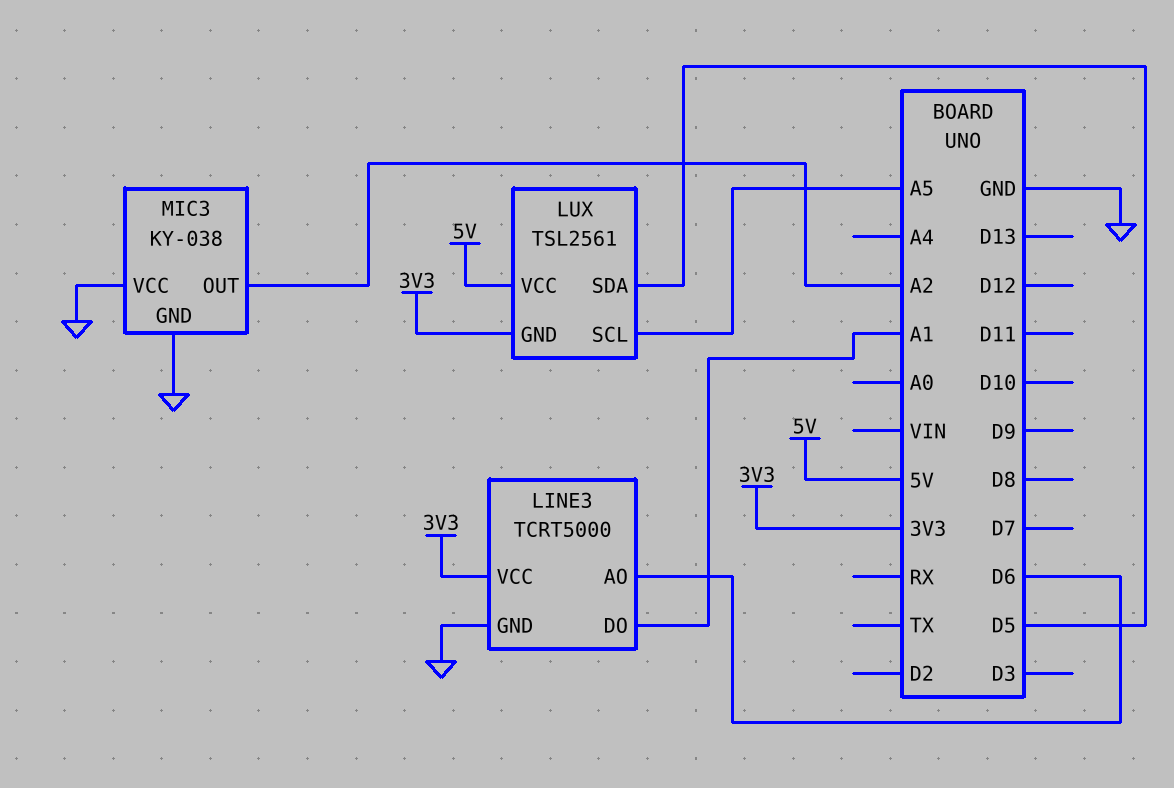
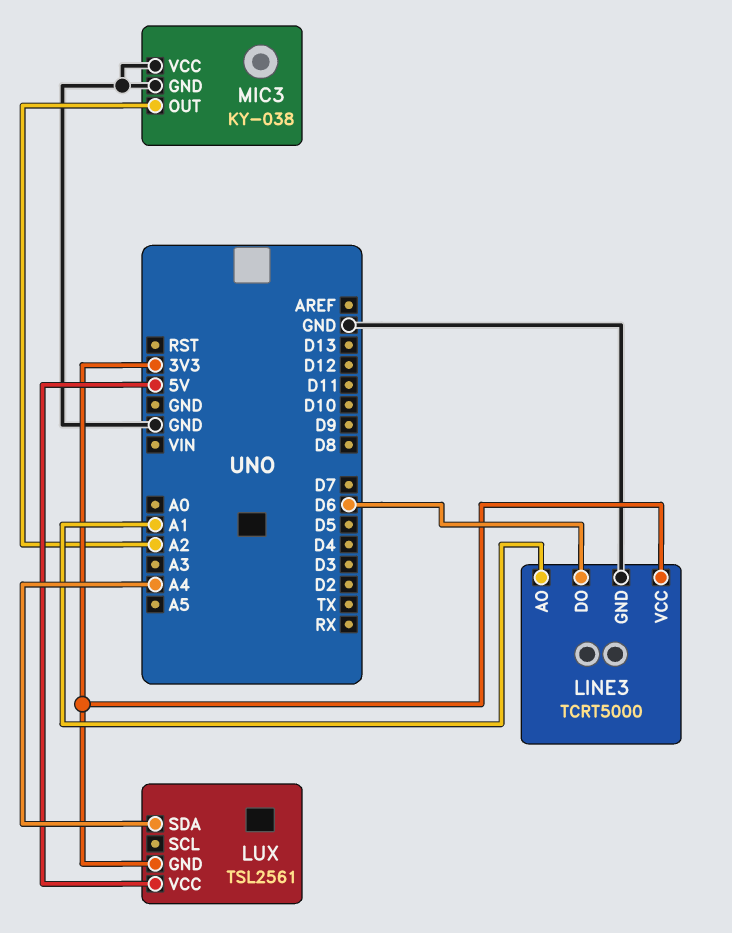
LINE3 pin AO: D6 -> A1
LINE3 pin DO: A1 -> D6
LUX pin SCL: A5 -> none
LUX pin SDA: D5 -> A4

